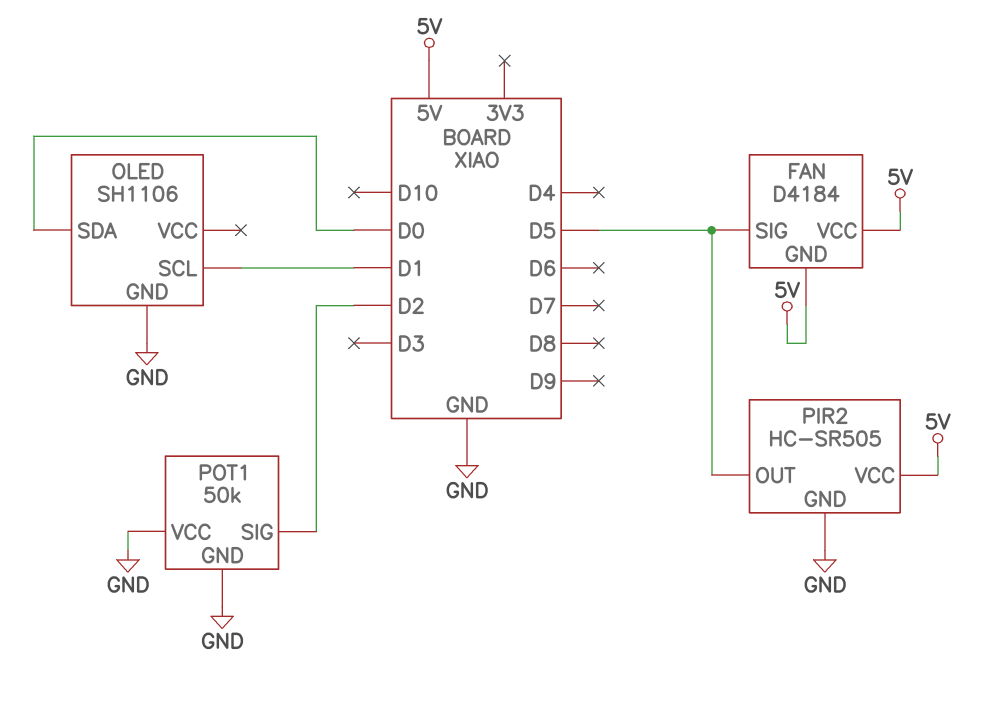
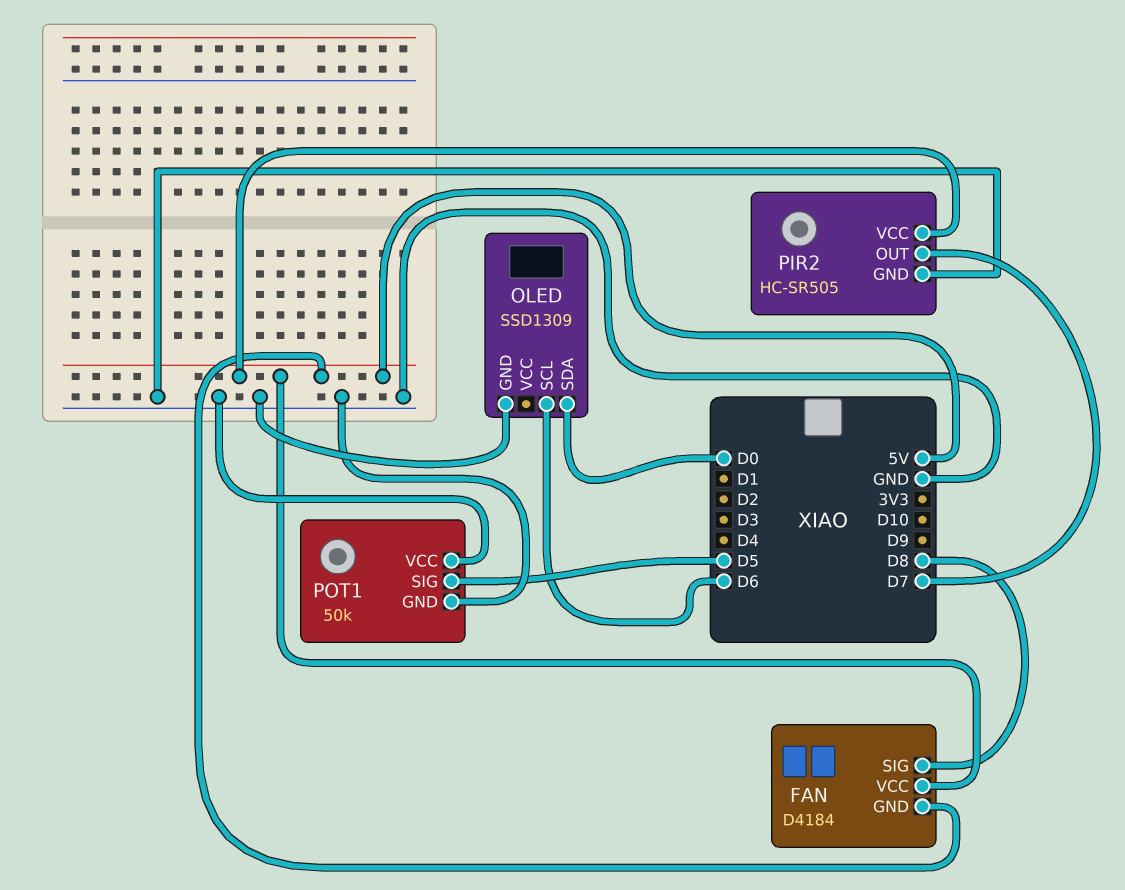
FAN pin SIG: D5 -> D8
OLED: SH1106 -> SSD1309
OLED pin SCL: D1 -> D6
PIR2 pin OUT: D5 -> D7
POT1 pin SIG: D2 -> D5

